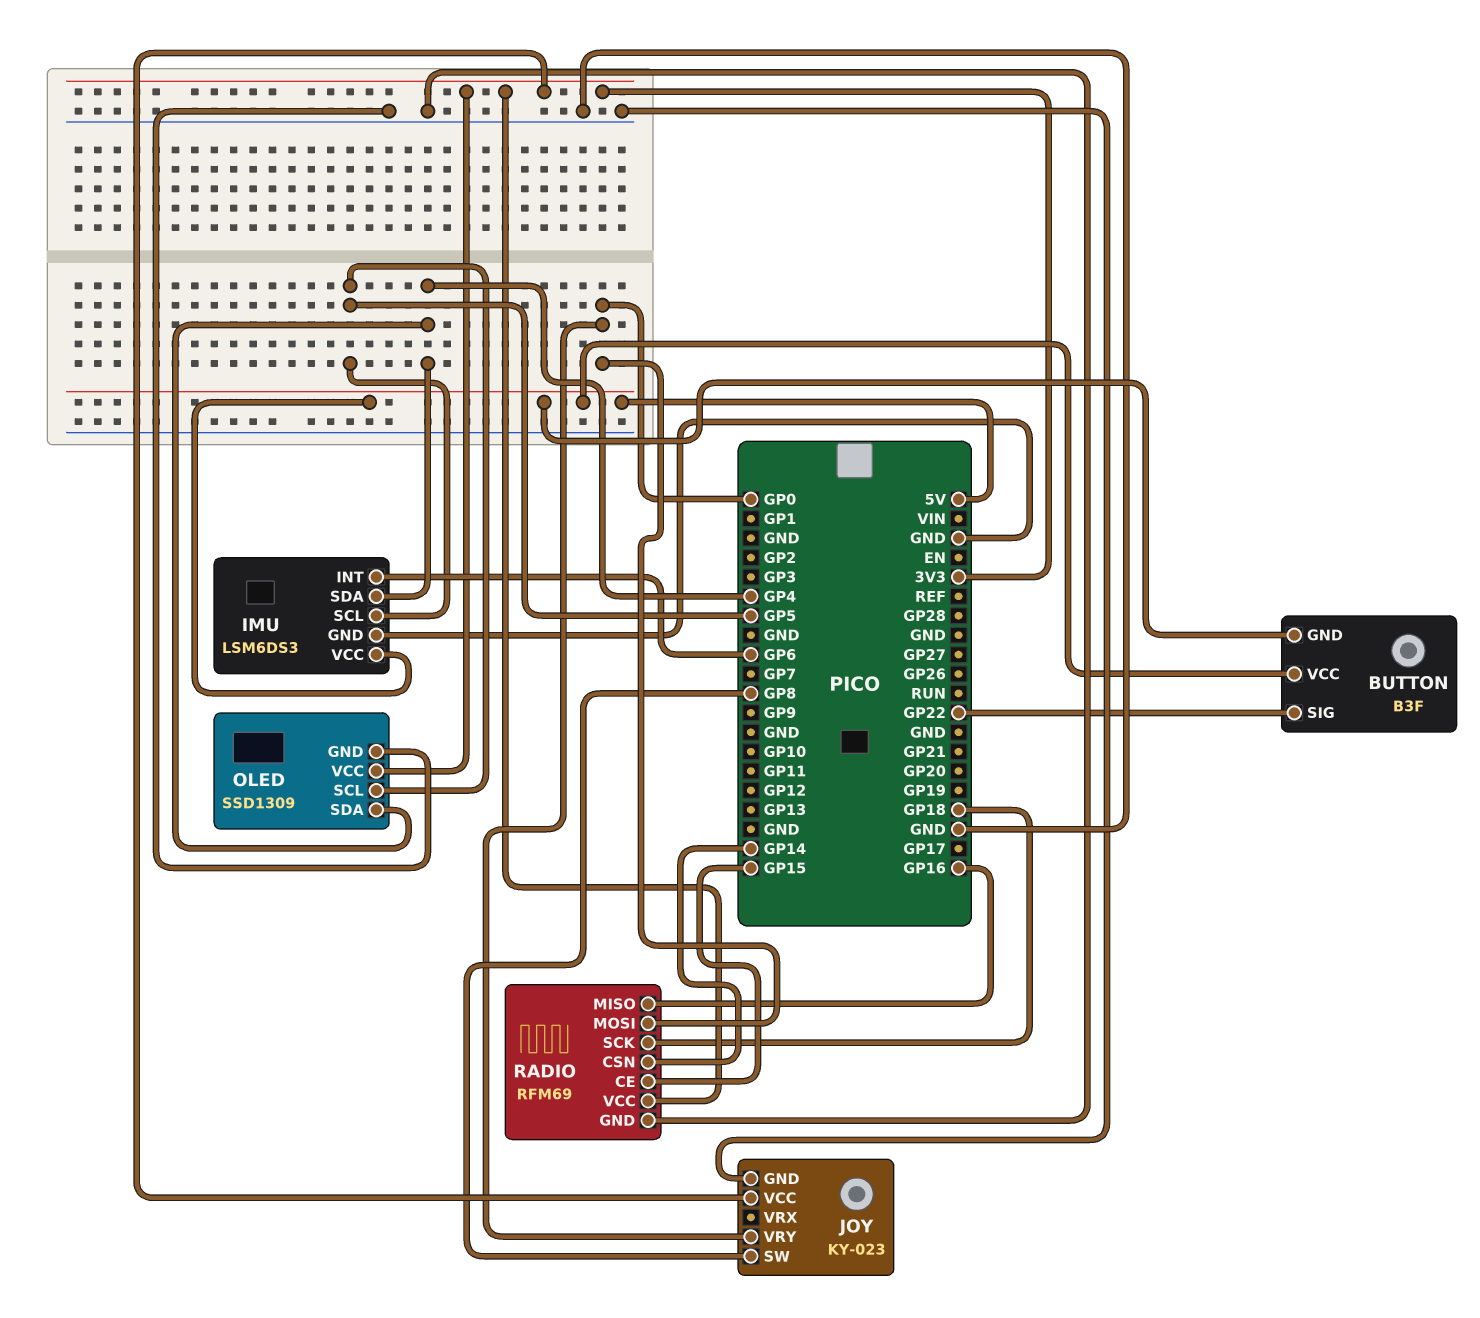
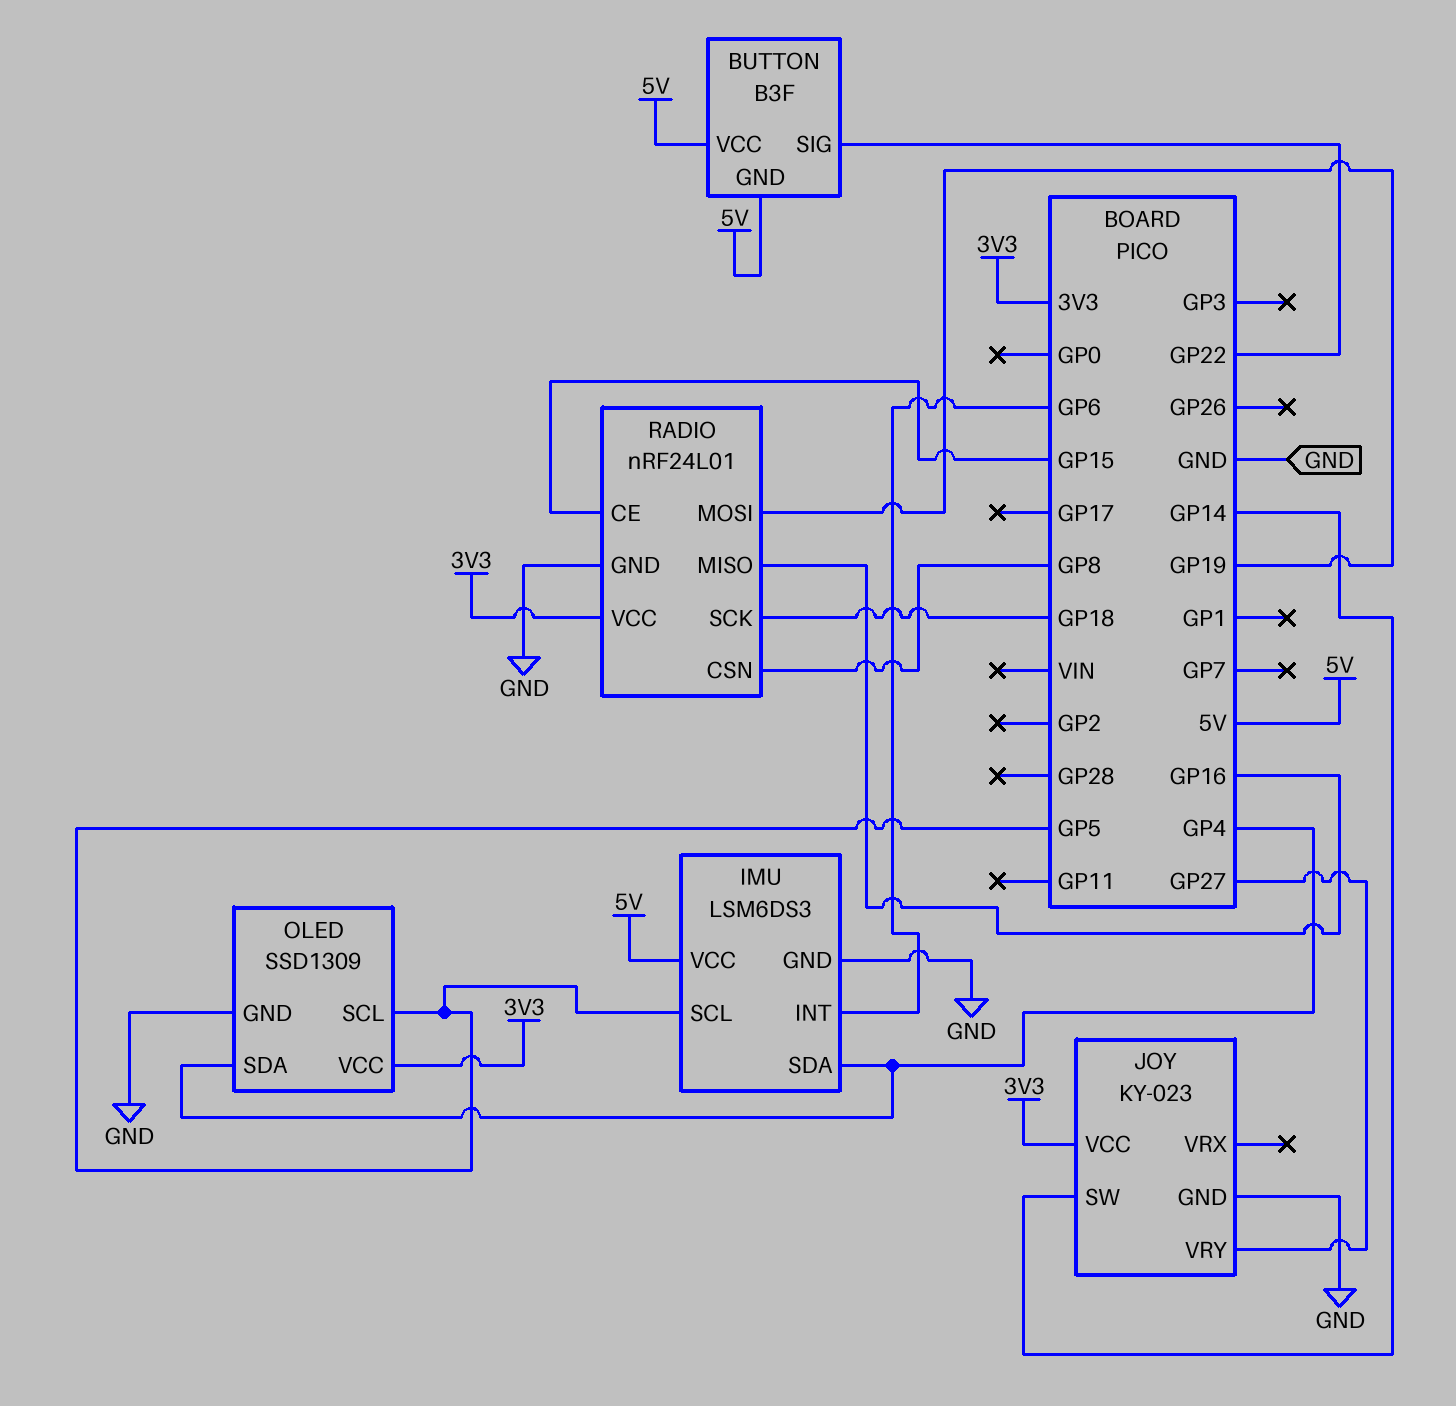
JOY pin SW: GP8 -> GP14
JOY pin VRY: GP0 -> GP27
RADIO: RFM69 -> nRF24L01
RADIO pin CSN: GP14 -> GP8
RADIO pin MOSI: GP0 -> GP19

